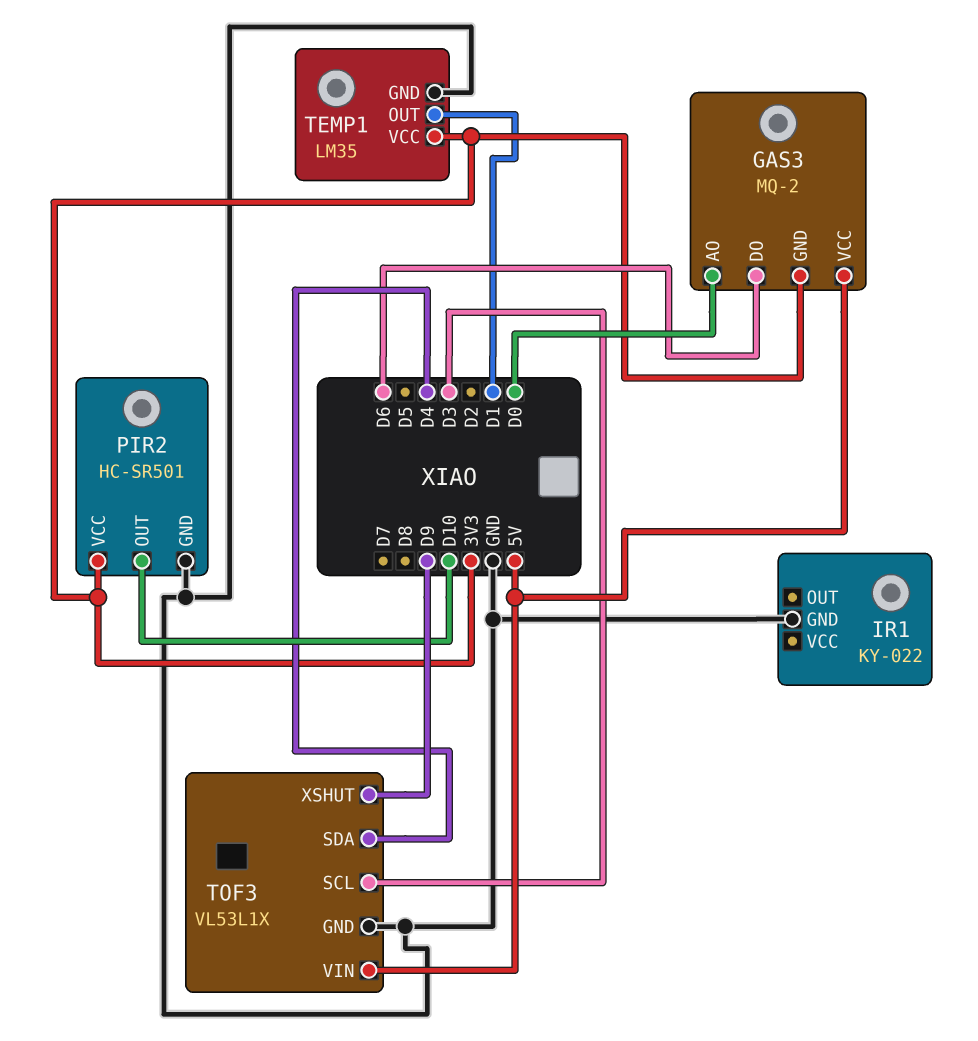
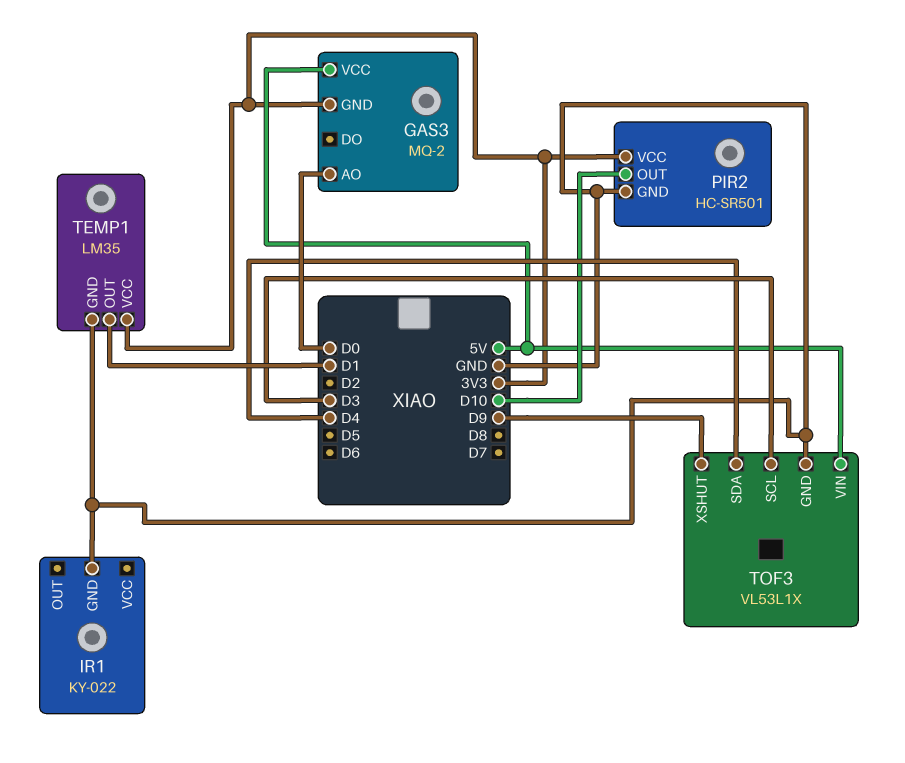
GAS3 pin DO: D6 -> none

